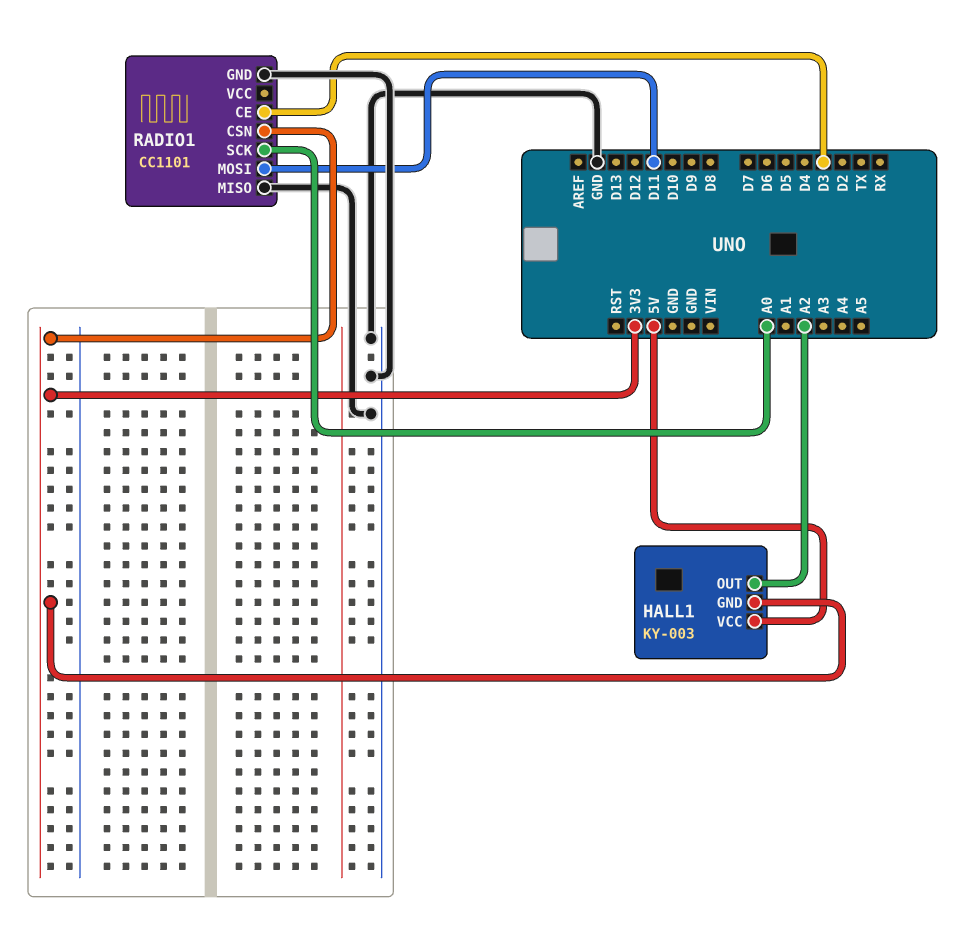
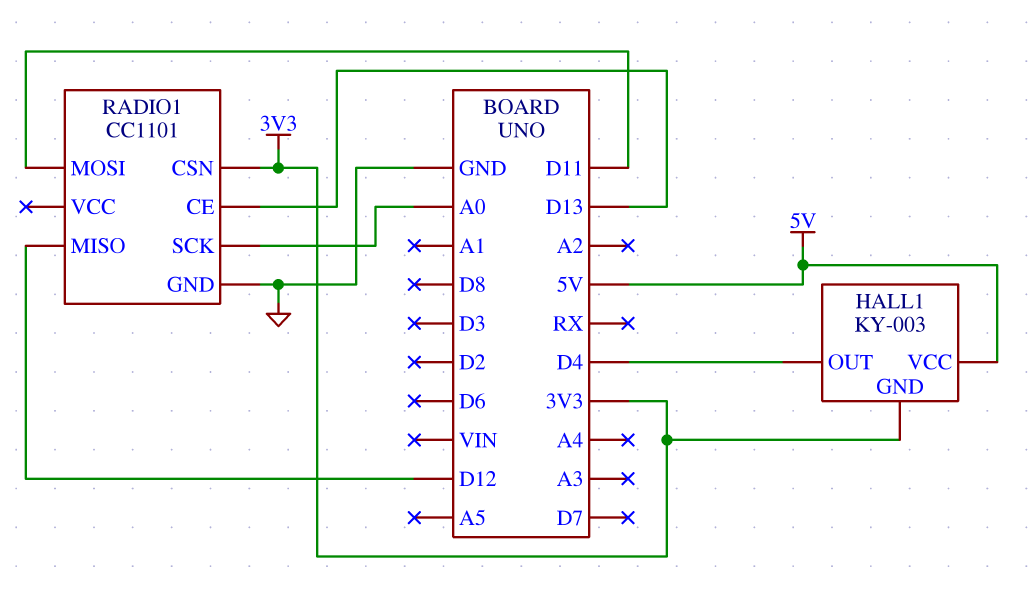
HALL1 pin OUT: A2 -> D4
RADIO1 pin CE: D3 -> D13
RADIO1 pin MISO: GND -> D12

